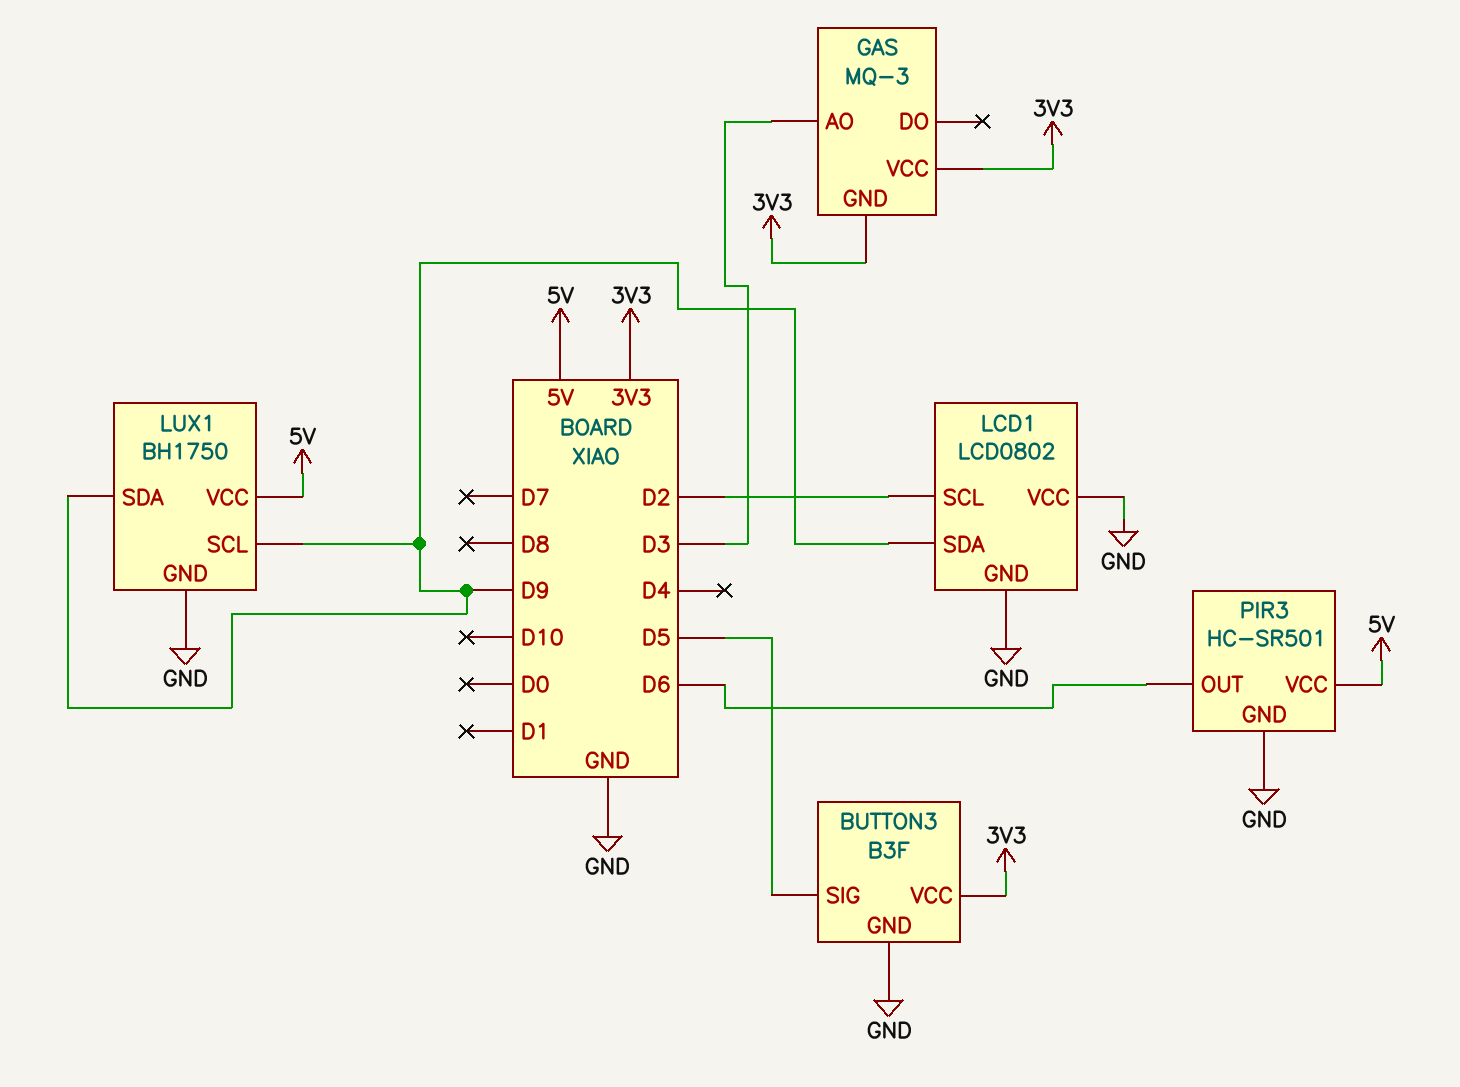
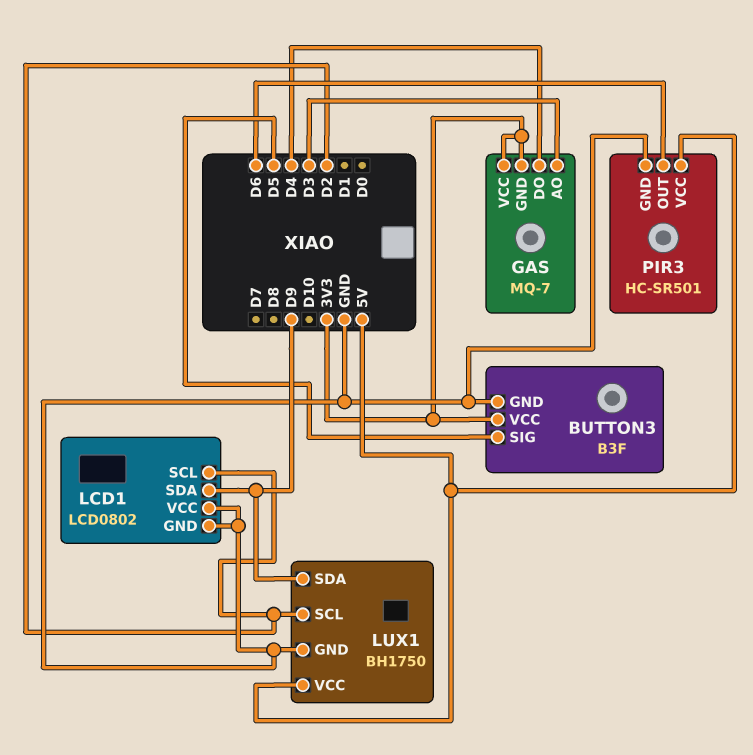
GAS: MQ-3 -> MQ-7
GAS pin DO: none -> D4
LUX1 pin SCL: D9 -> D2

